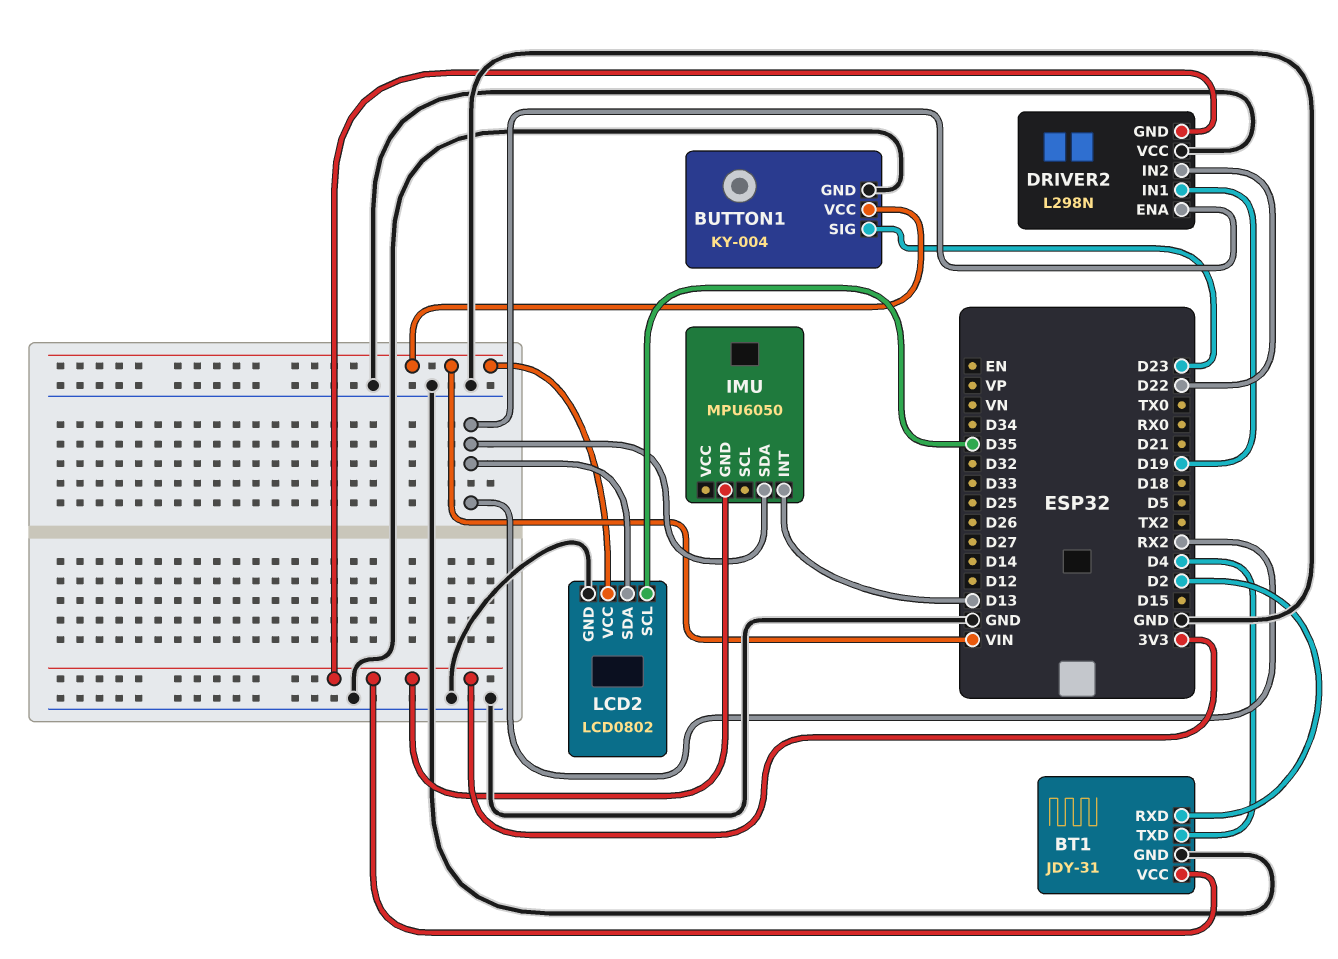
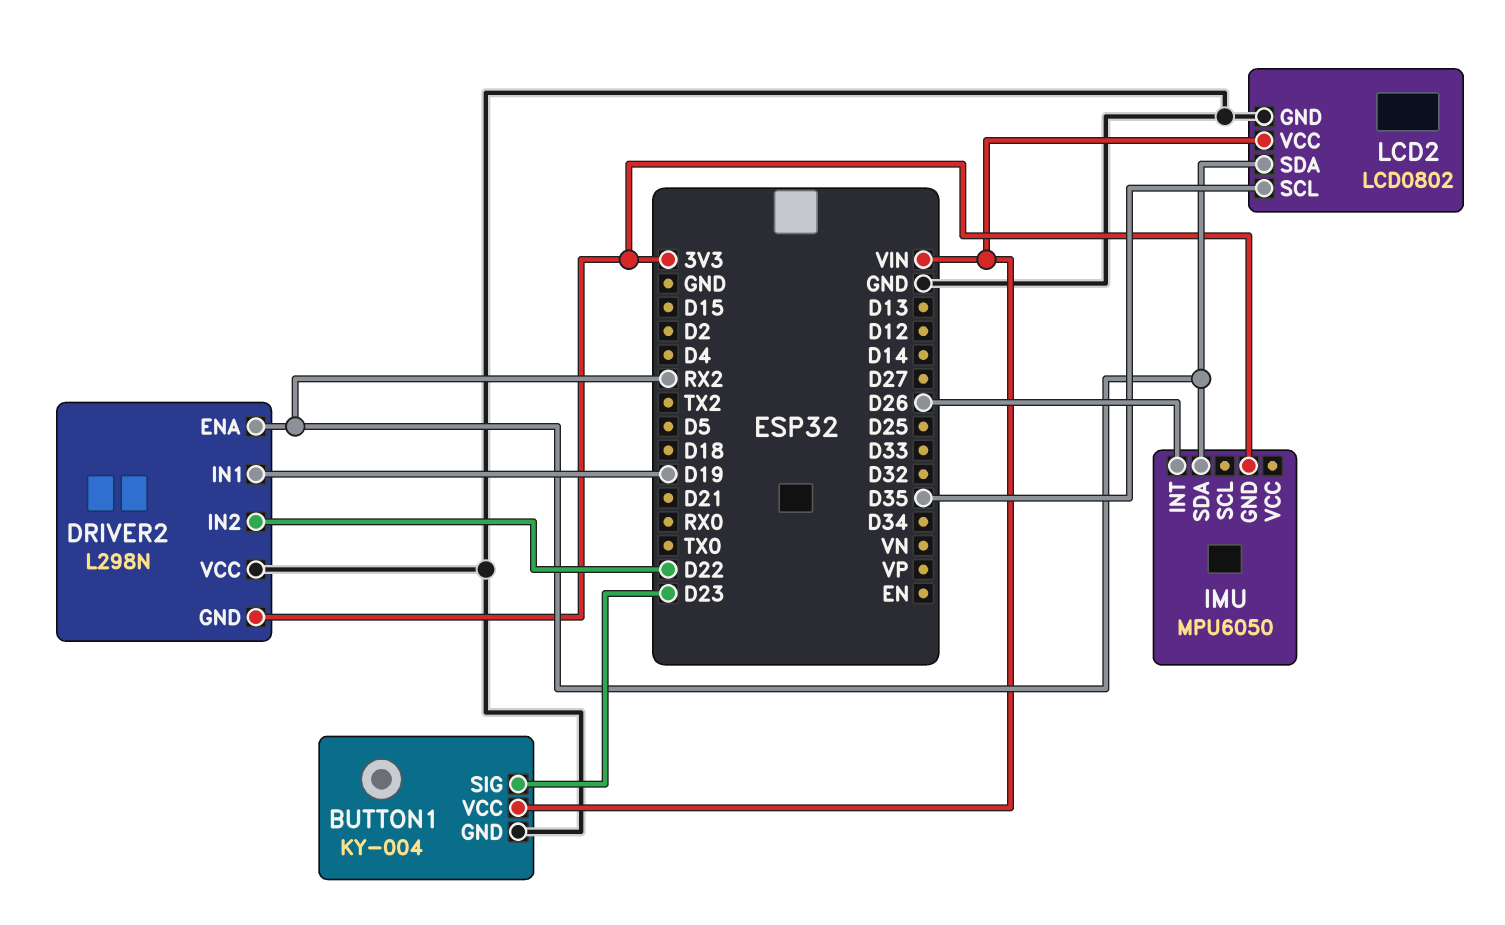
BT1: JDY-31 -> none
BT1 pin GND: GND -> none
BT1 pin RXD: D2 -> none
BT1 pin TXD: D4 -> none
BT1 pin VCC: 3V3 -> none
IMU pin INT: D13 -> D26

